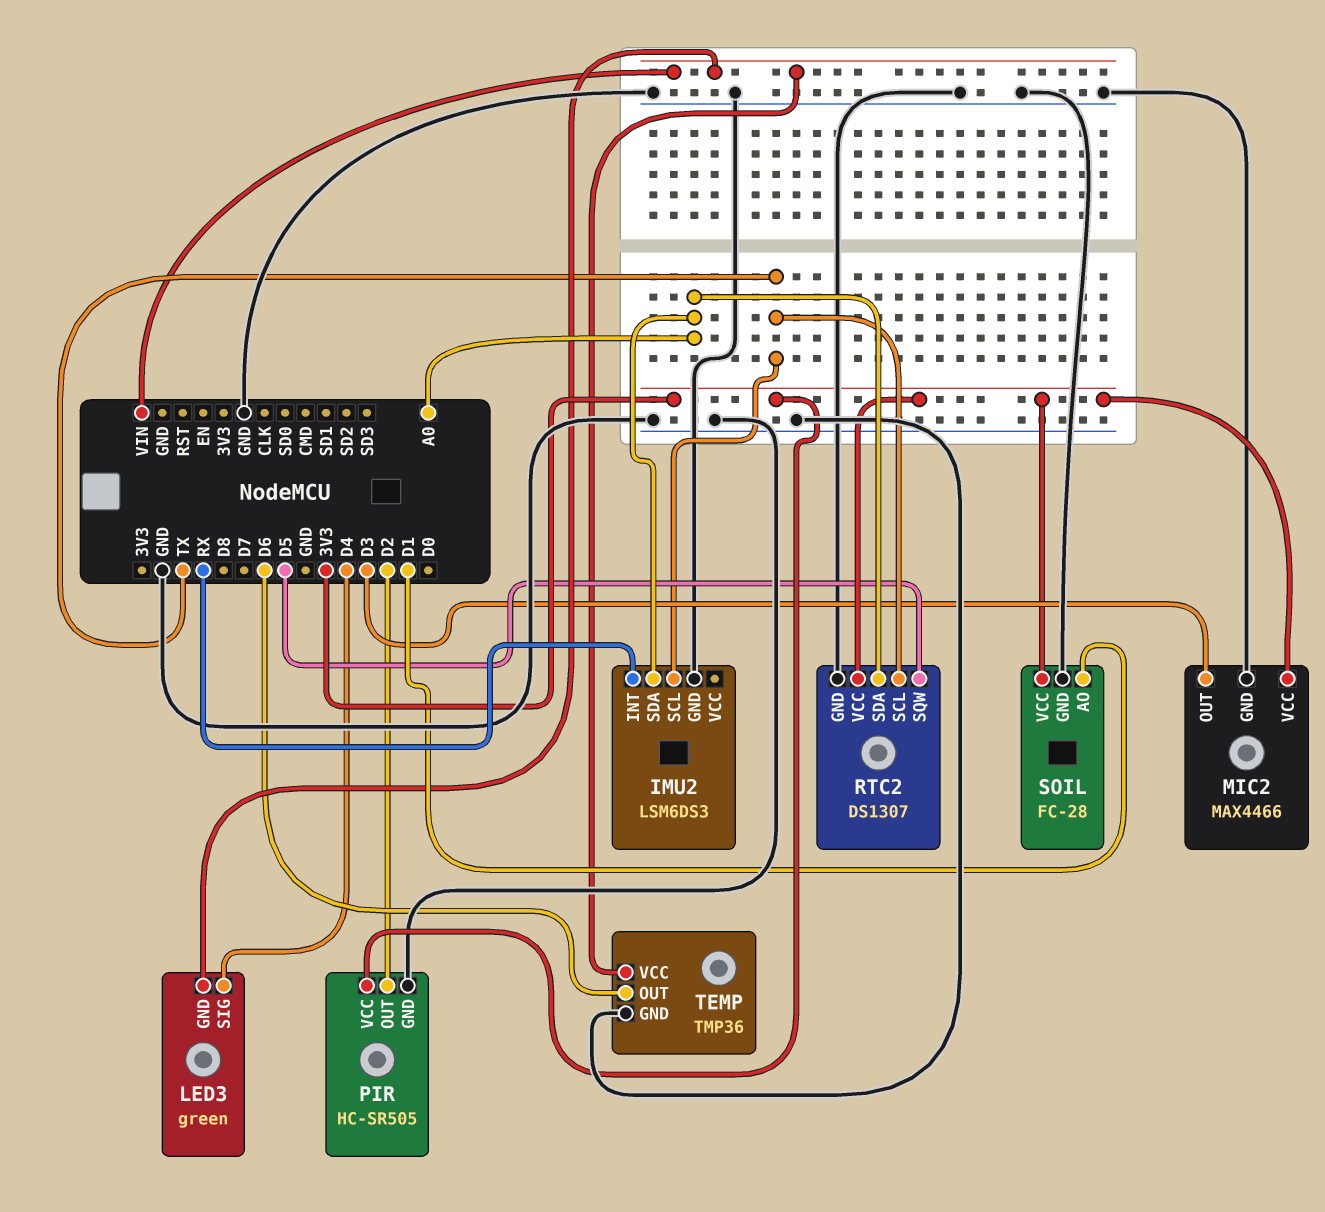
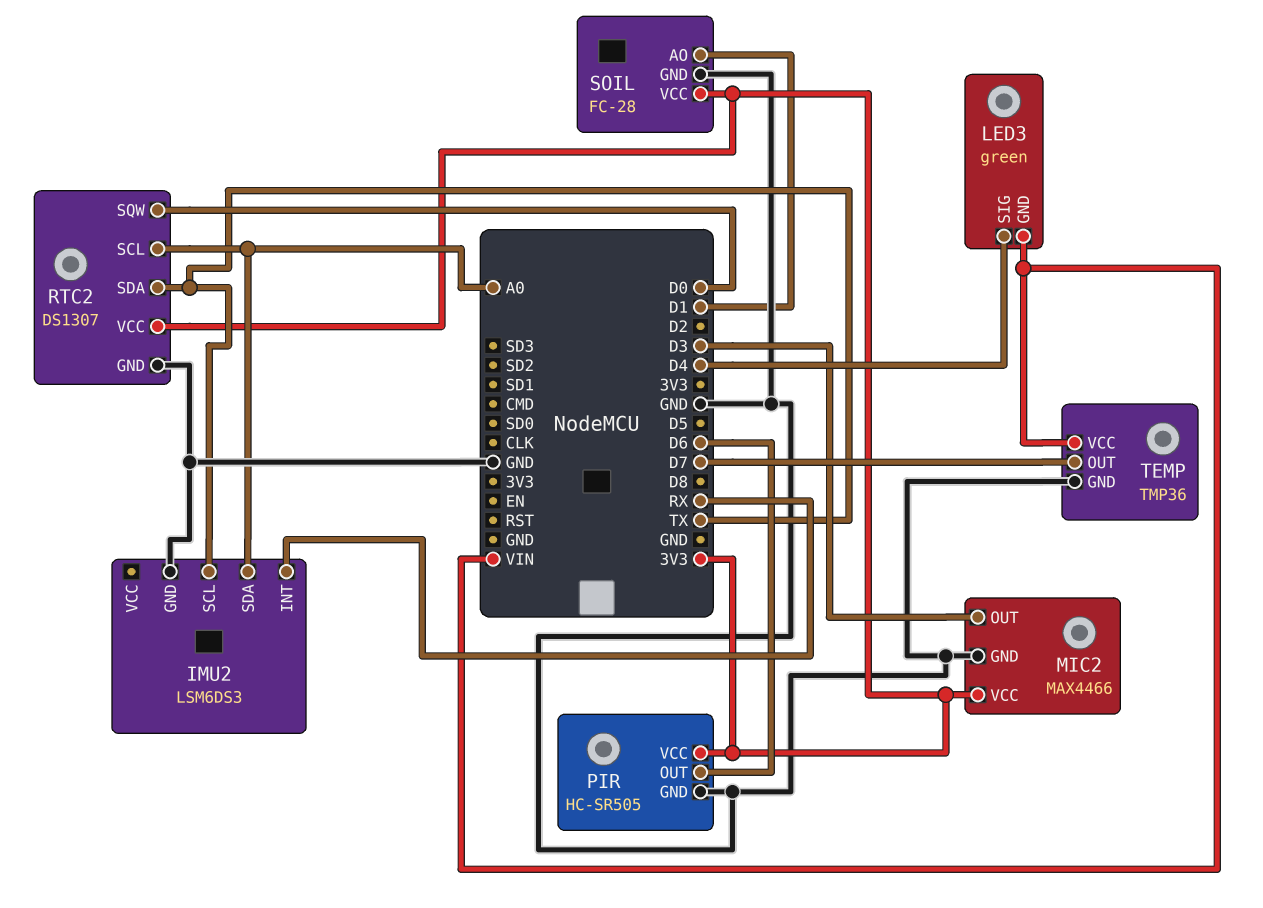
PIR pin OUT: D2 -> D6
RTC2 pin SCL: TX -> A0
RTC2 pin SDA: A0 -> TX
RTC2 pin SQW: D5 -> D0
TEMP pin OUT: D6 -> D7

